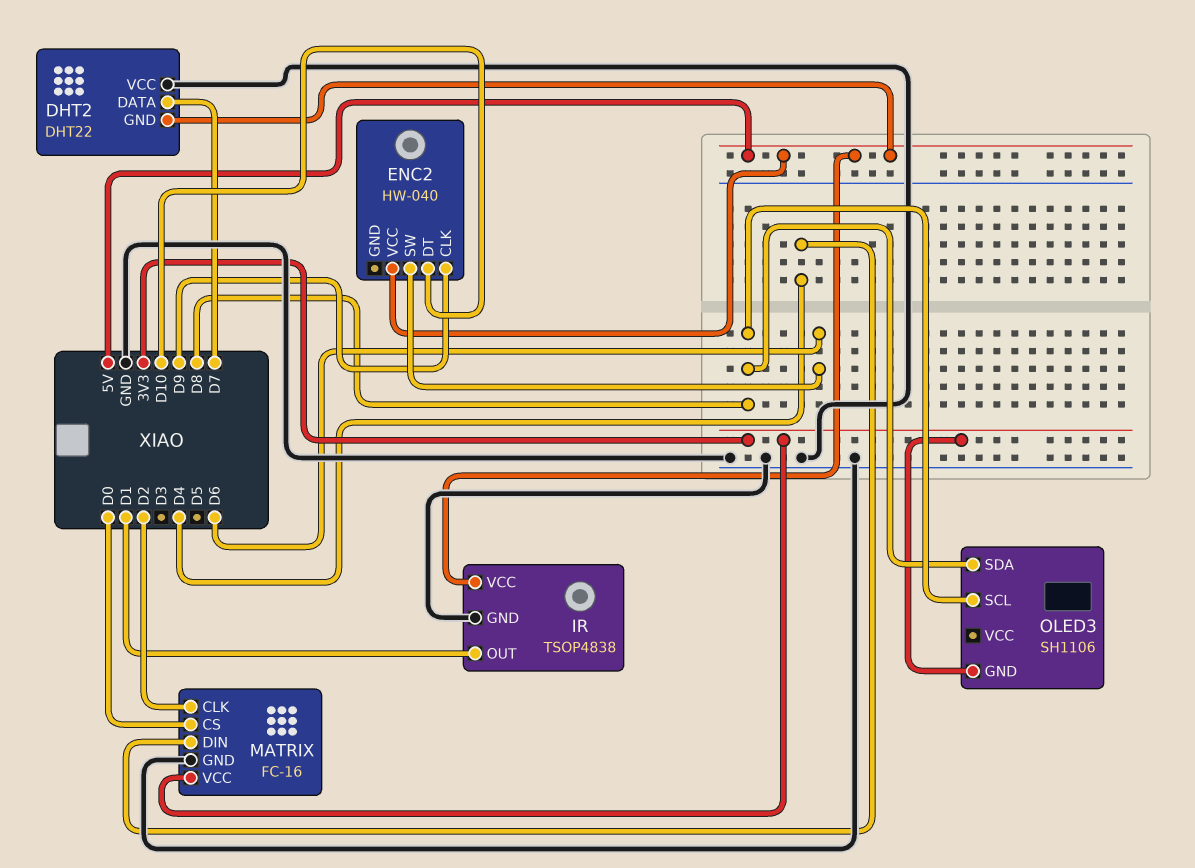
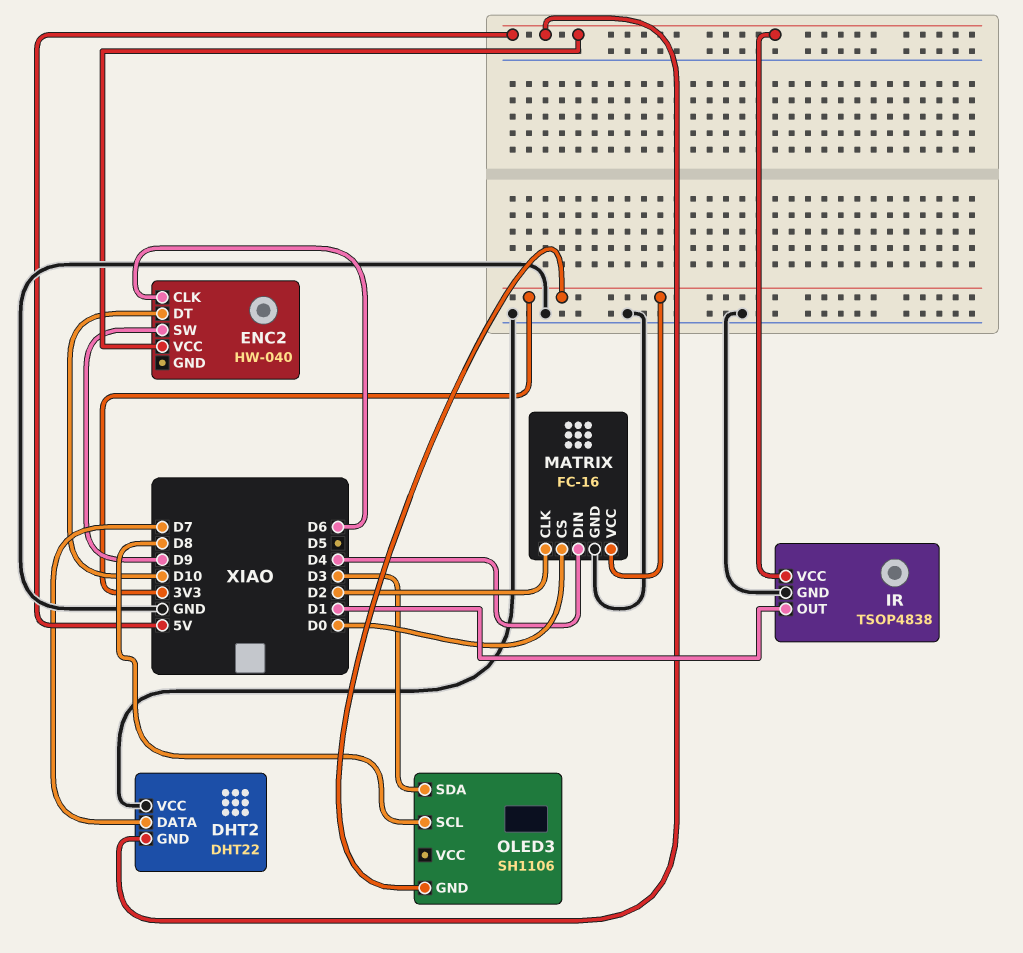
ENC2 pin CLK: D9 -> D6
ENC2 pin SW: D6 -> D9
OLED3 pin SDA: D8 -> D3

